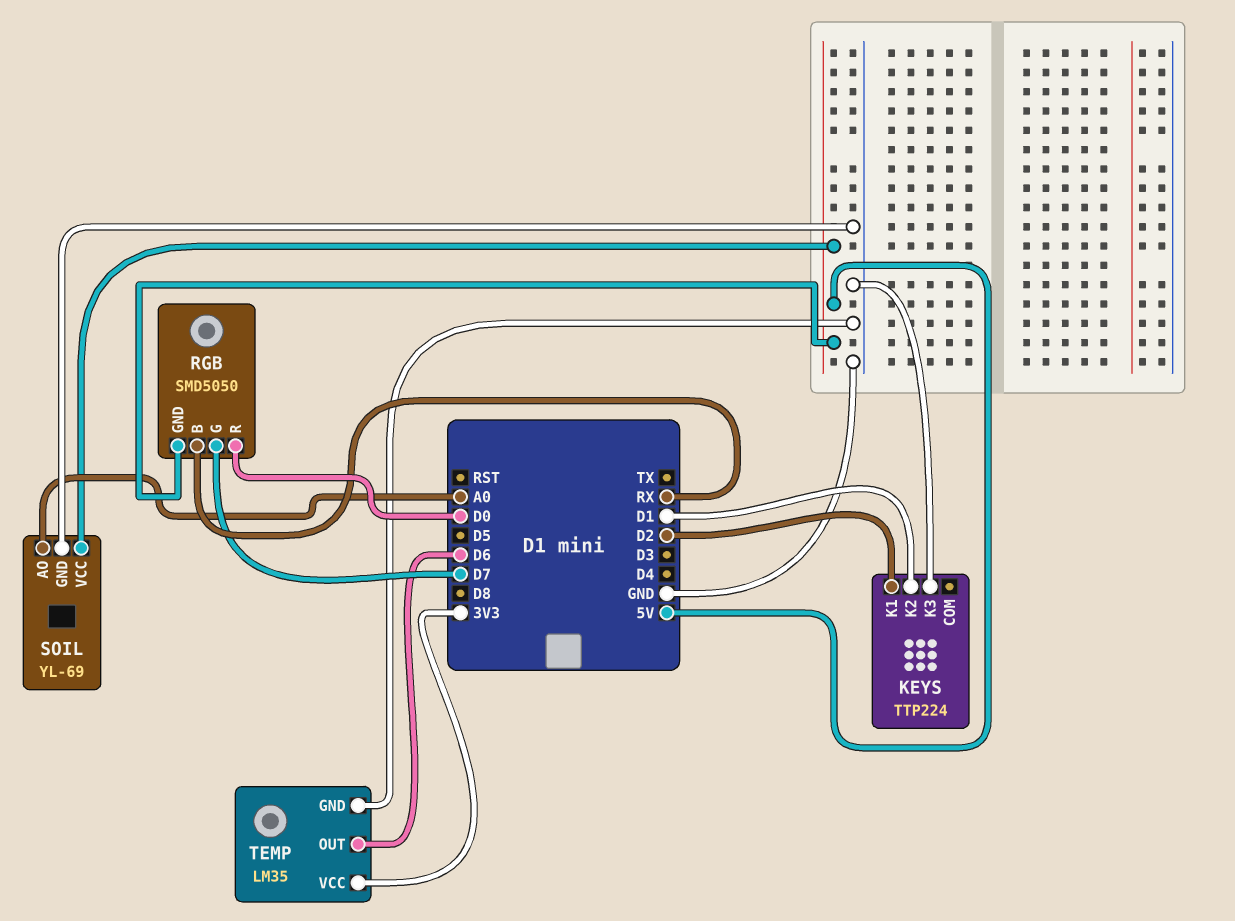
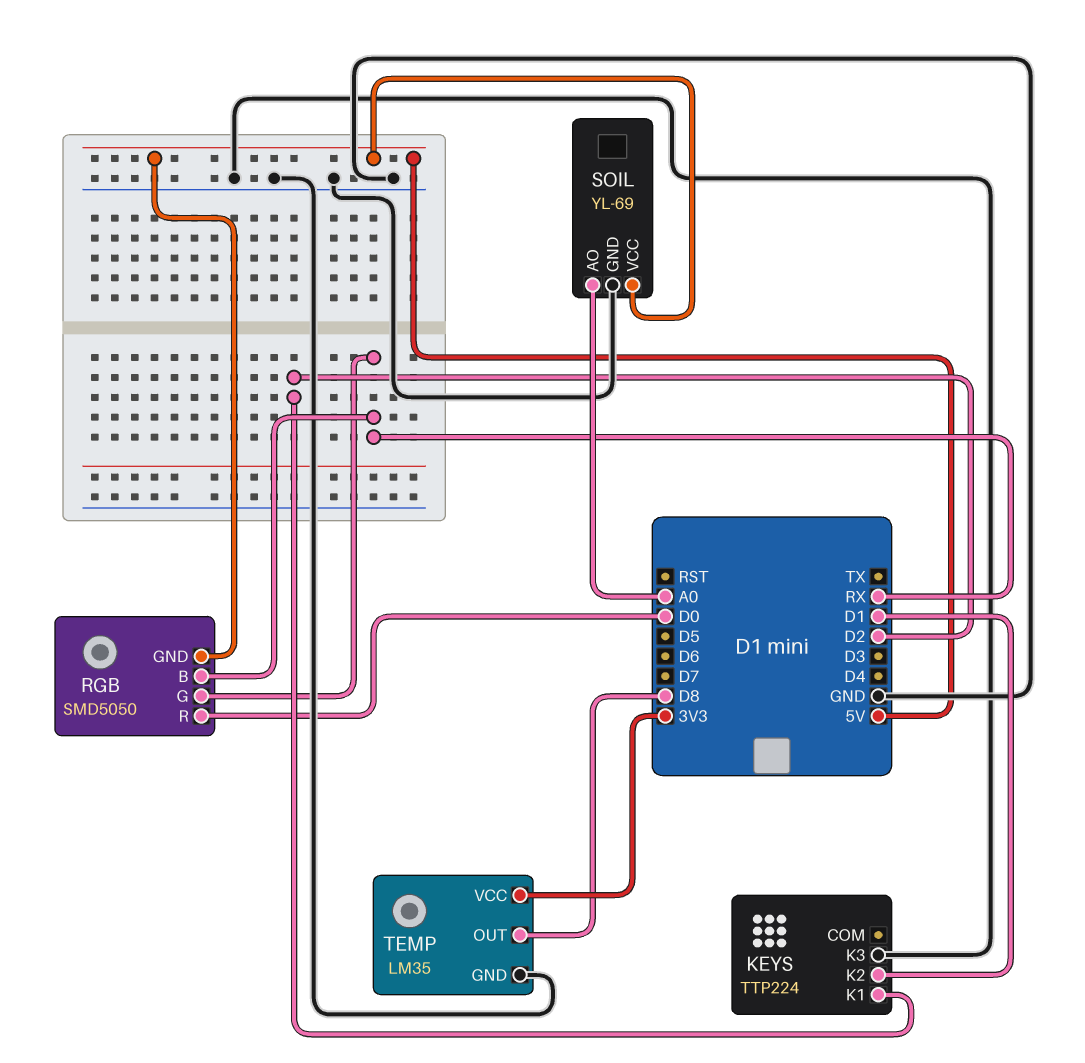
RGB pin G: D7 -> RX
TEMP pin OUT: D6 -> D8

